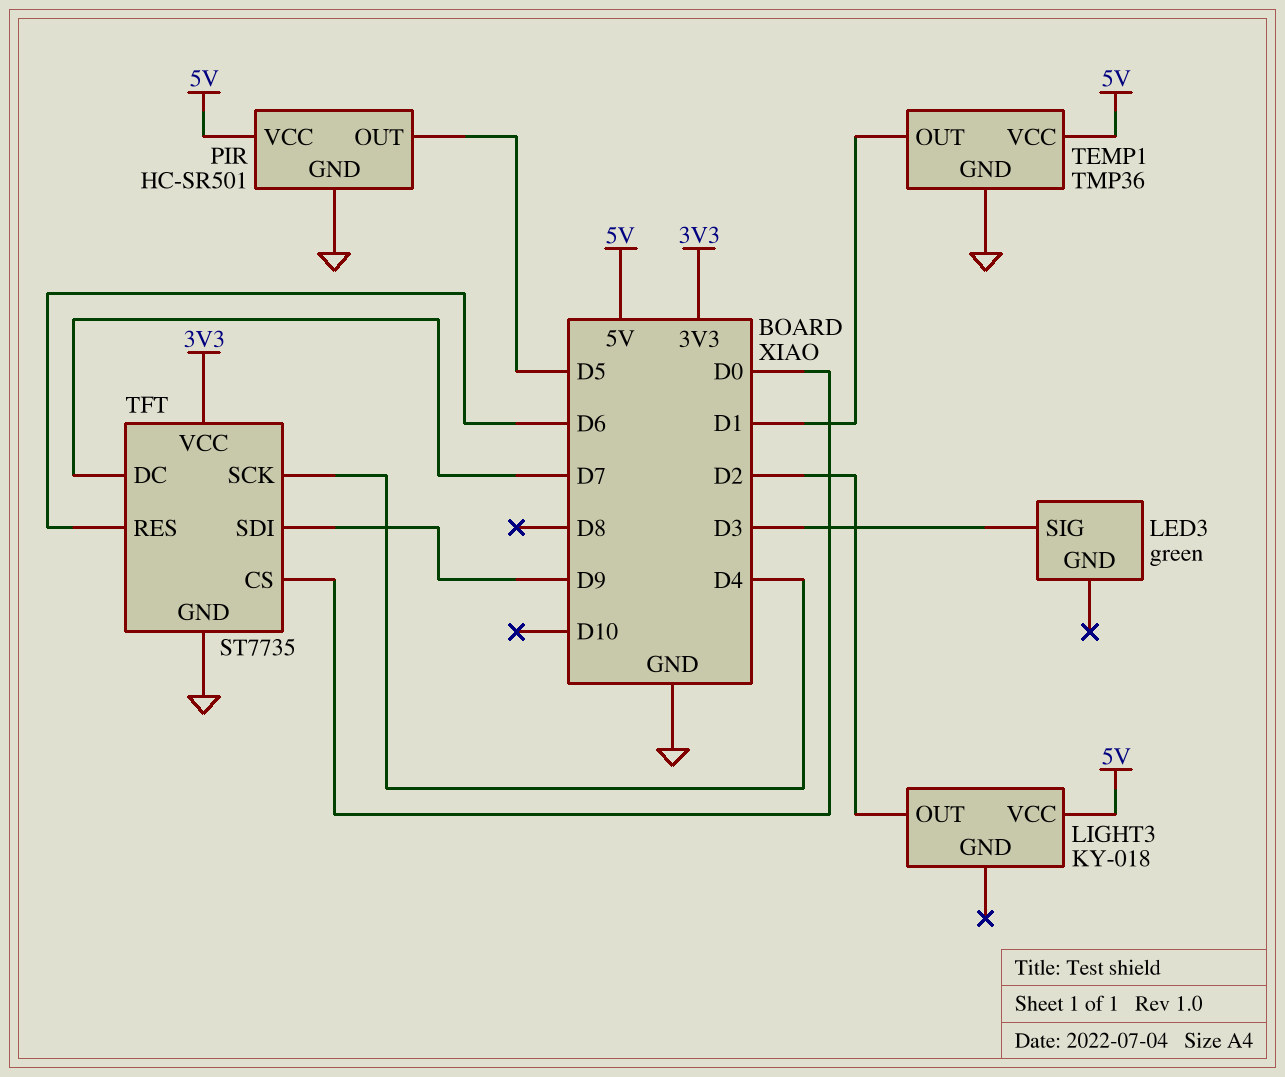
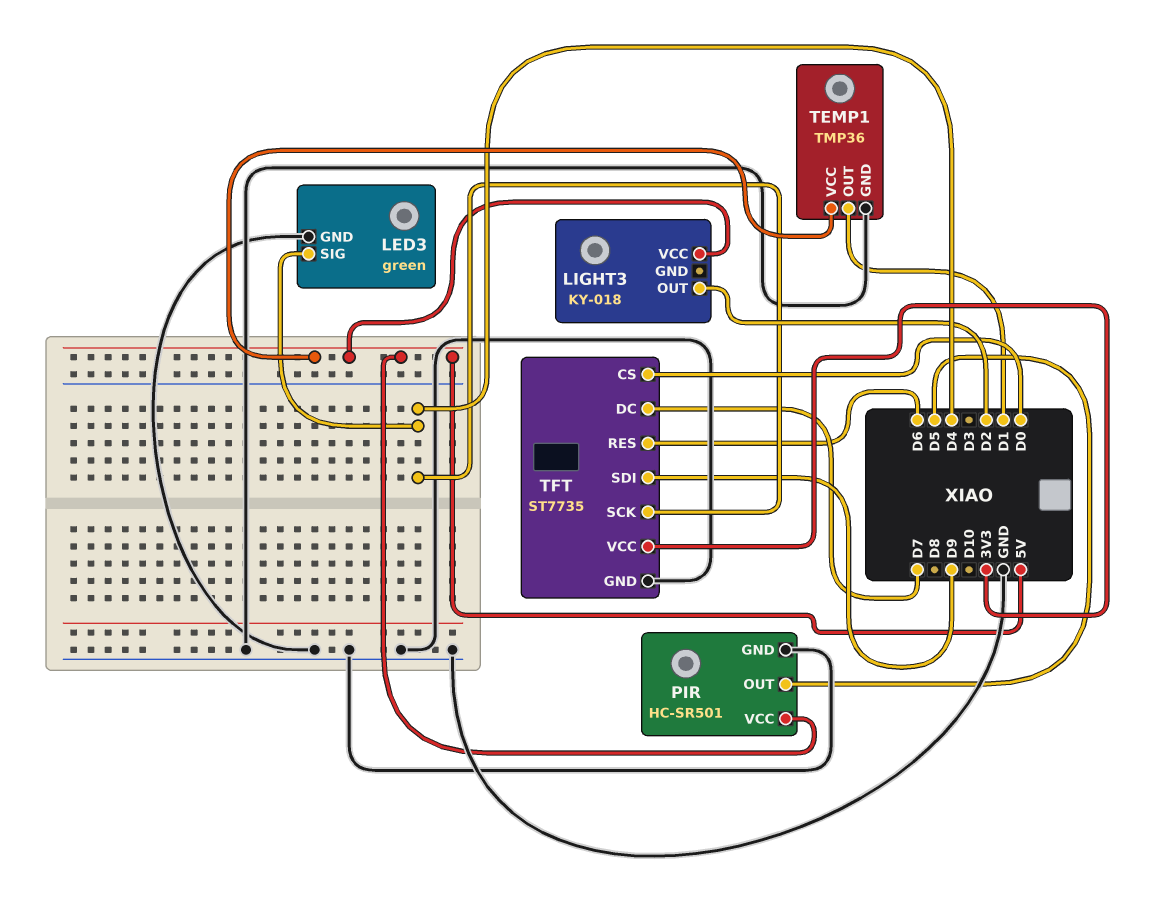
LED3 pin GND: none -> GND
LED3 pin SIG: D3 -> D4

